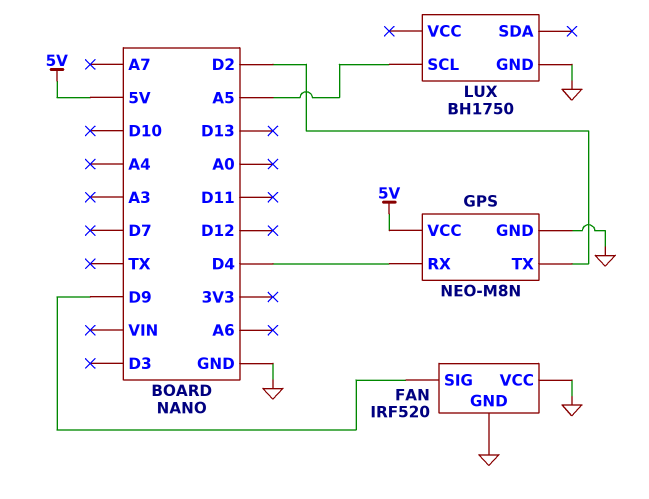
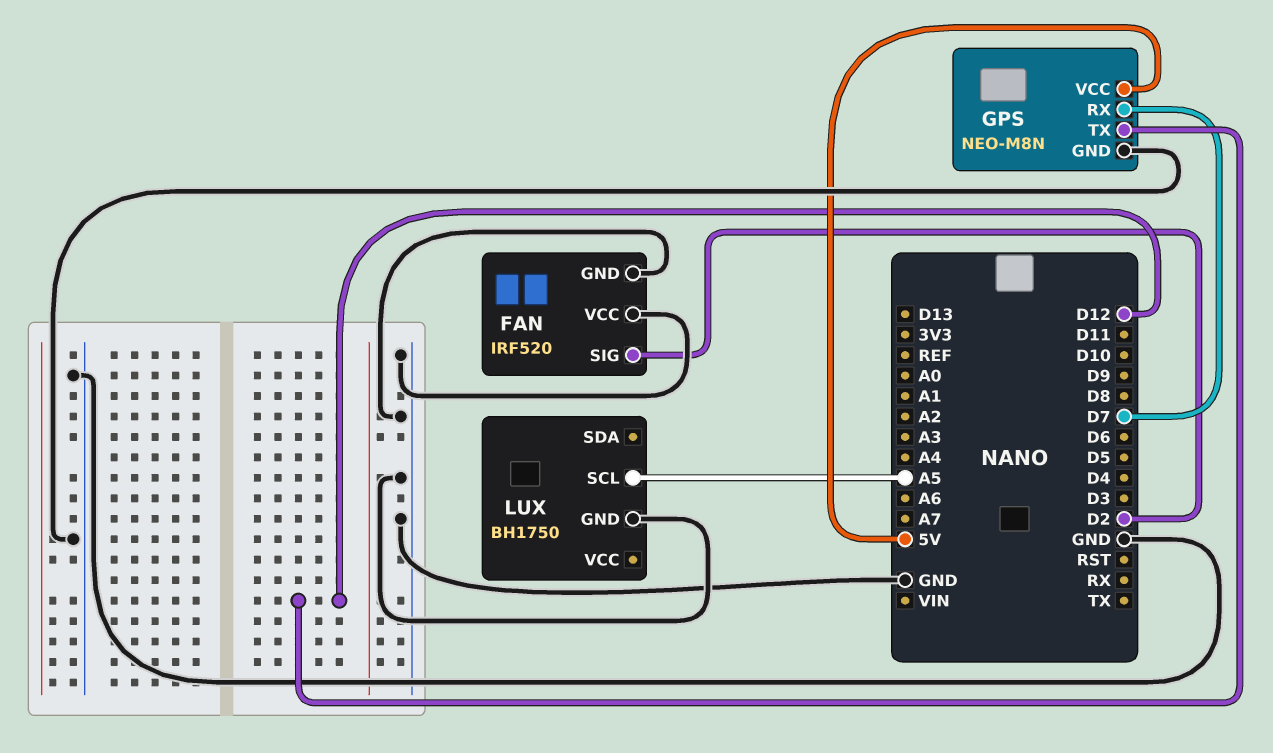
FAN pin SIG: D9 -> D2
GPS pin RX: D4 -> D7
GPS pin TX: D2 -> D12

